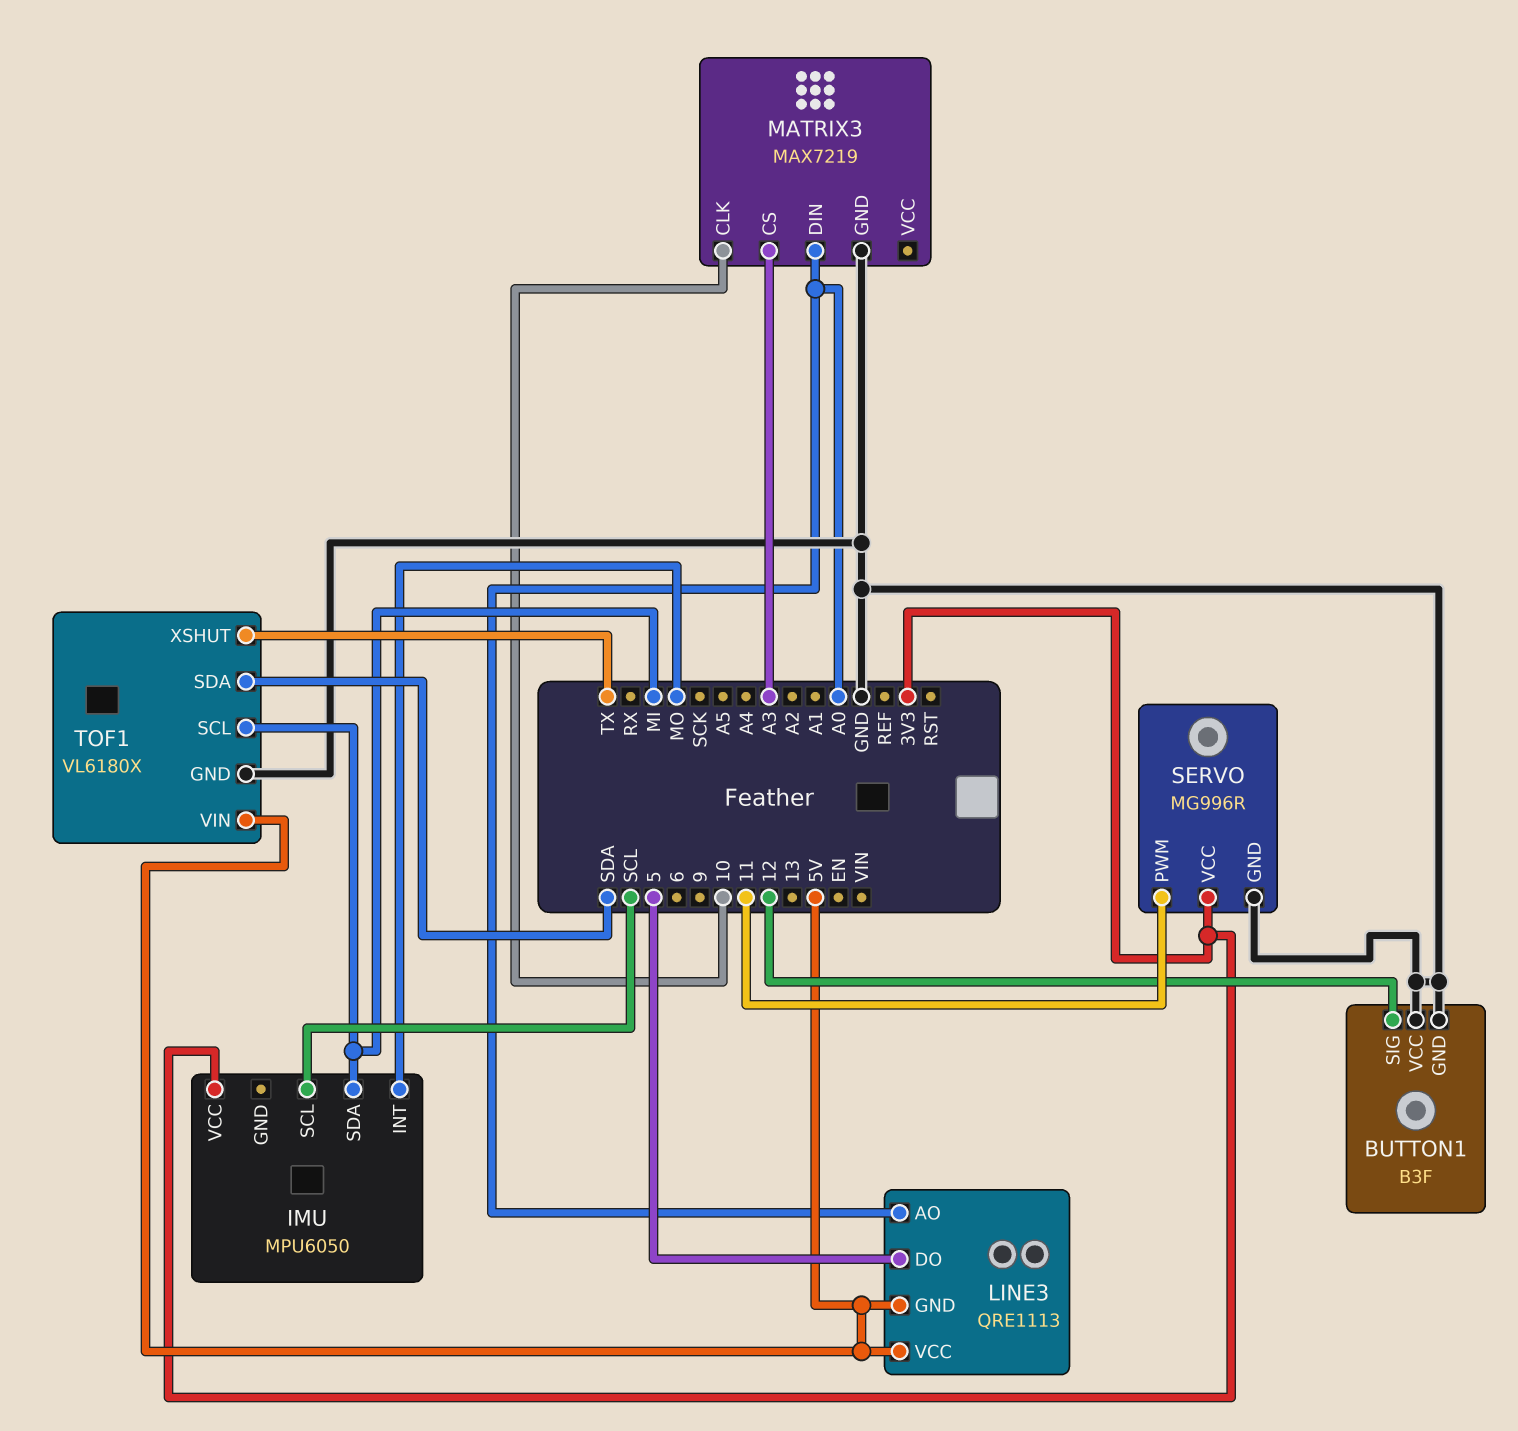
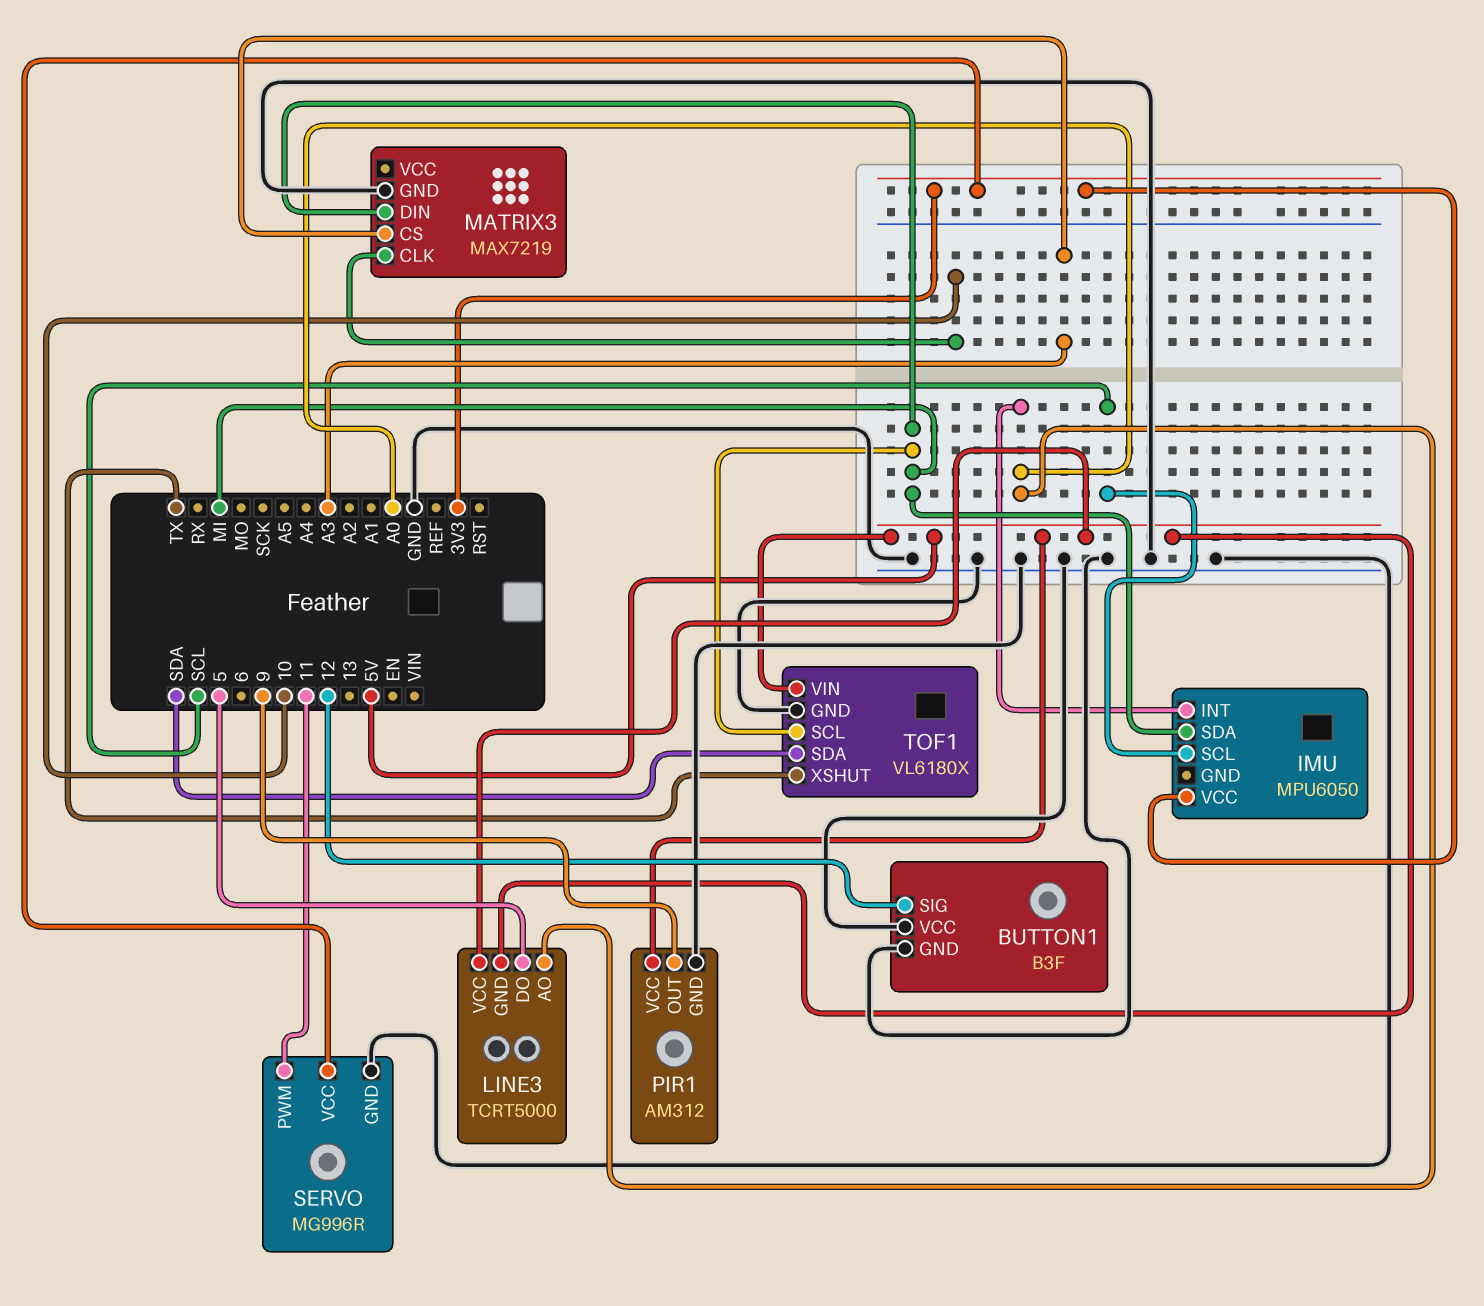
IMU pin INT: MO -> A0
LINE3: QRE1113 -> TCRT5000
MATRIX3 pin DIN: A0 -> MI
PIR1: none -> AM312
PIR1 pin GND: none -> GND
PIR1 pin OUT: none -> 9
PIR1 pin VCC: none -> 5V

